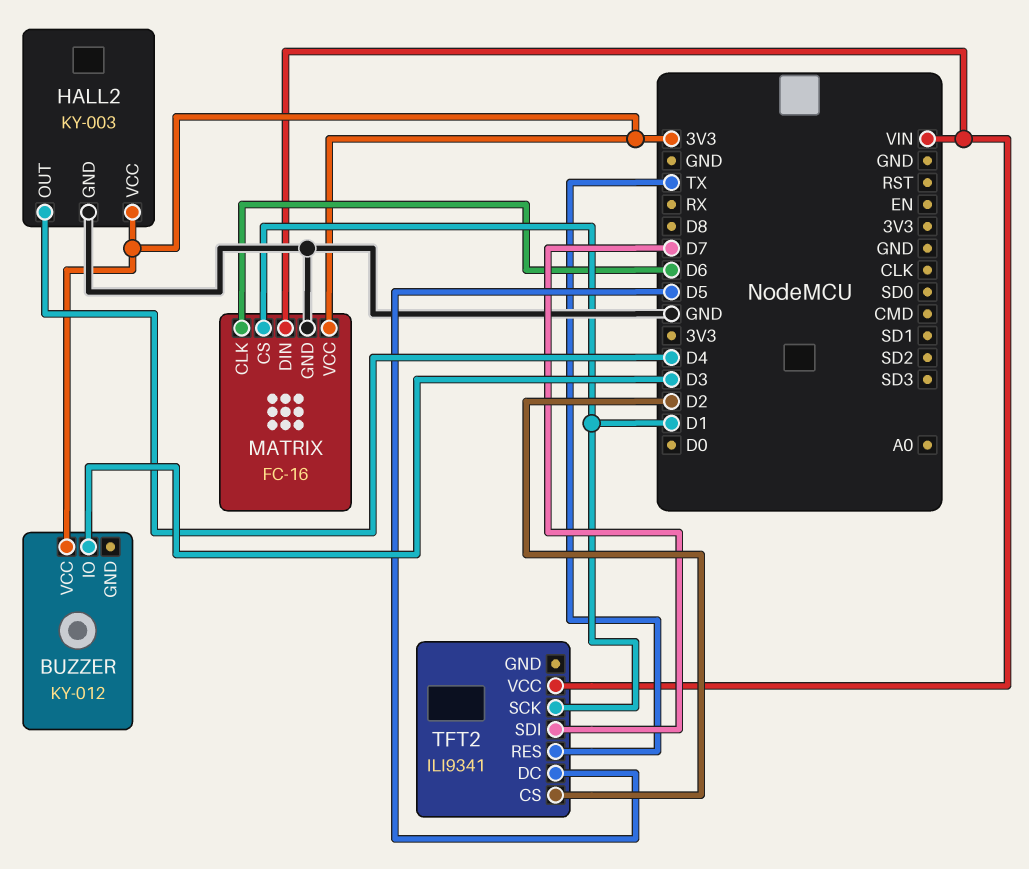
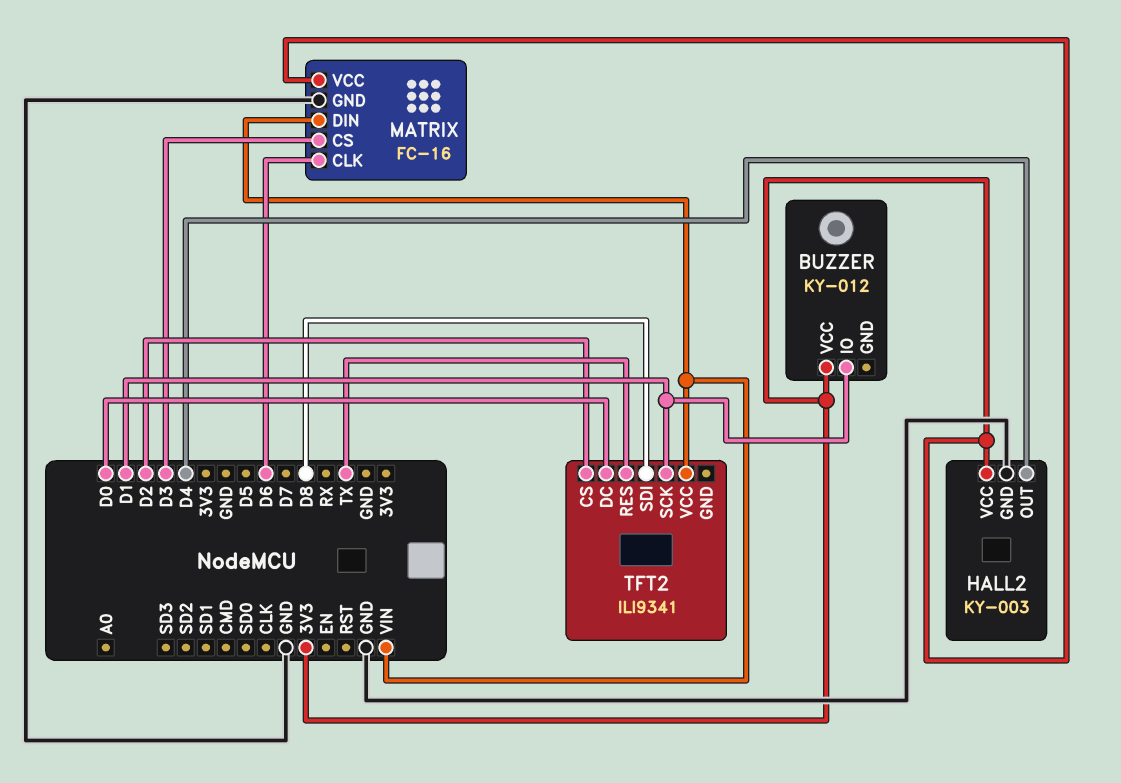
BUZZER pin IO: D3 -> D1
MATRIX pin CS: D1 -> D3
TFT2 pin DC: D5 -> D0
TFT2 pin SDI: D7 -> D8

